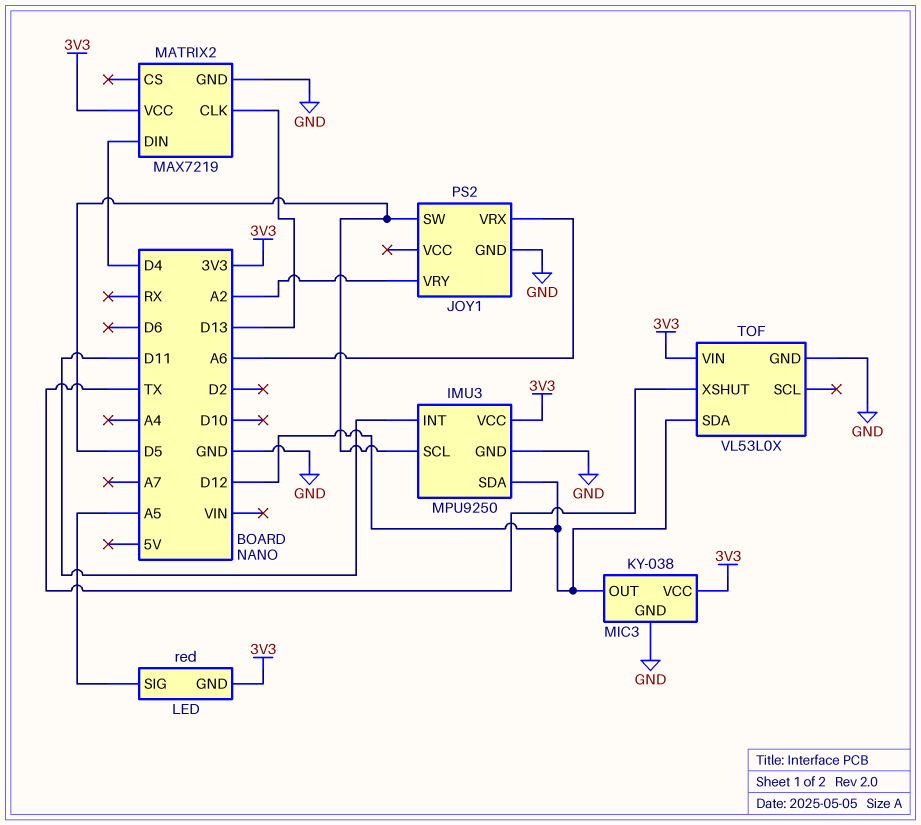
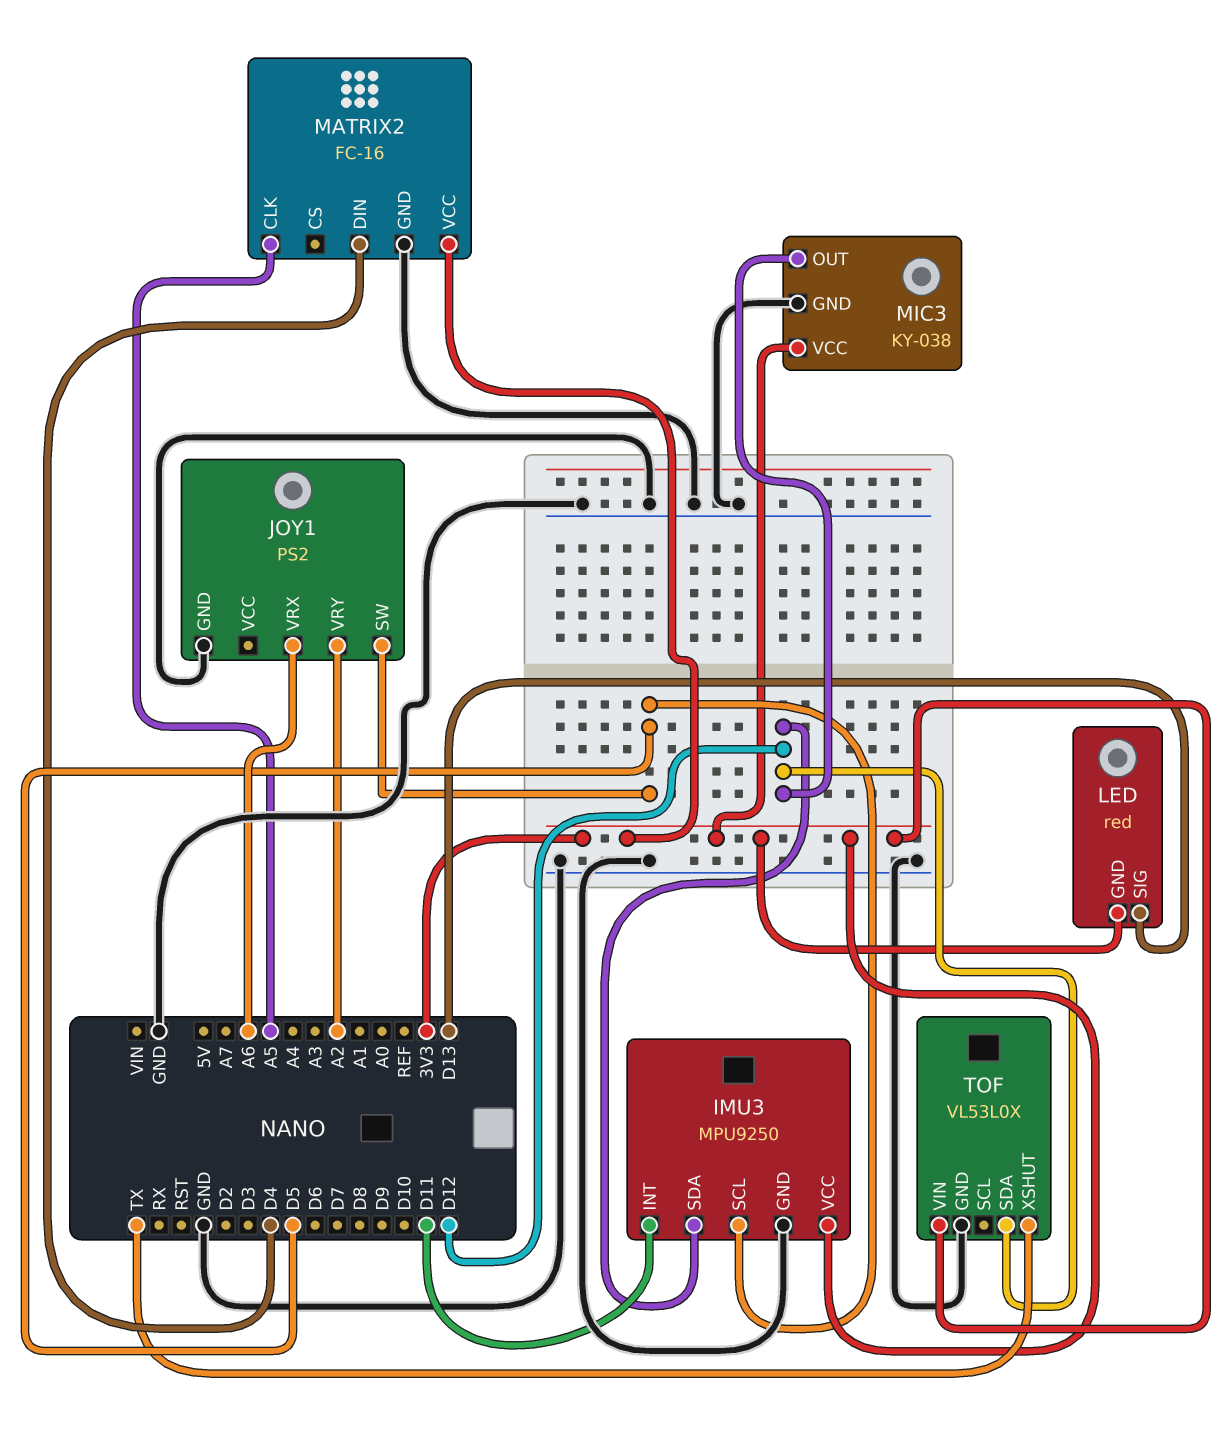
LED pin SIG: A5 -> D13
MATRIX2: MAX7219 -> FC-16
MATRIX2 pin CLK: D13 -> A5

